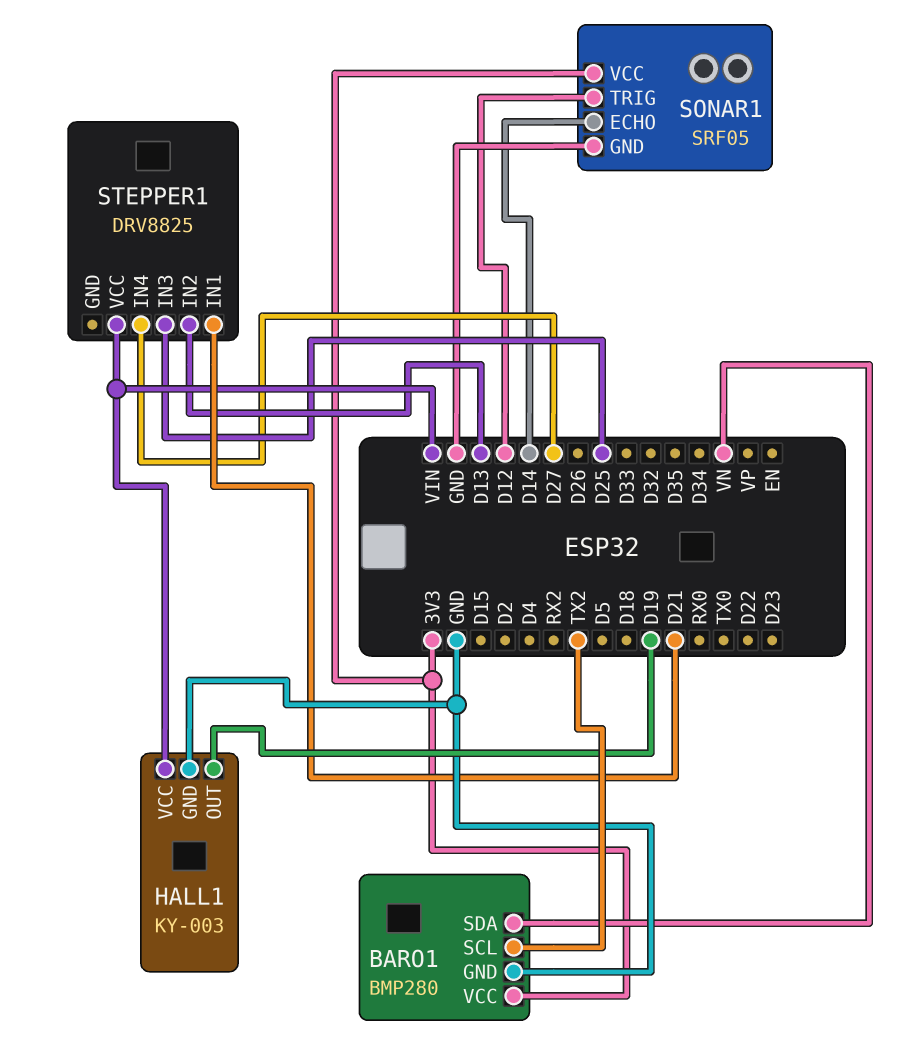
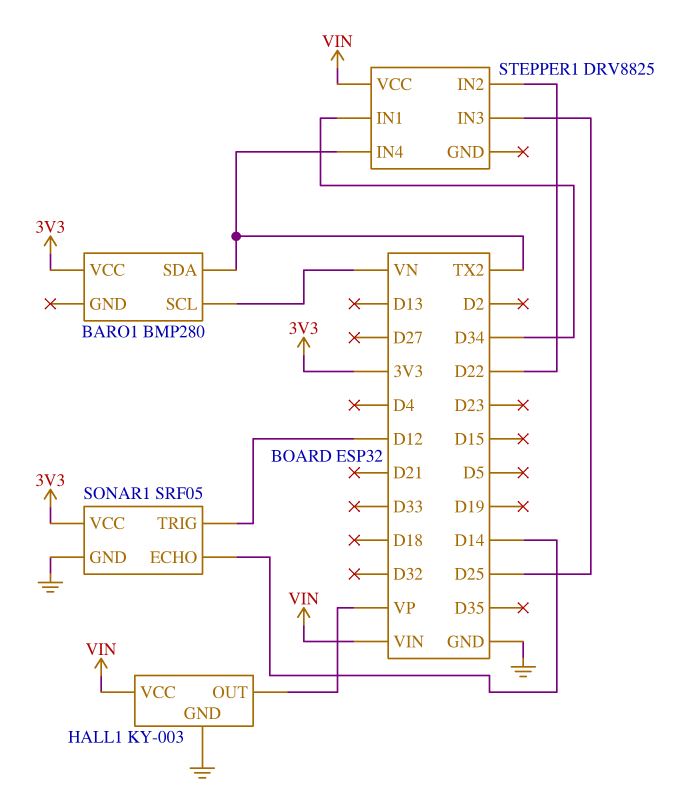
BARO1 pin GND: GND -> none
BARO1 pin SCL: TX2 -> VN
BARO1 pin SDA: VN -> TX2
HALL1 pin OUT: D19 -> VP
STEPPER1 pin IN1: D21 -> D34
STEPPER1 pin IN2: D13 -> D22
STEPPER1 pin IN4: D27 -> TX2

